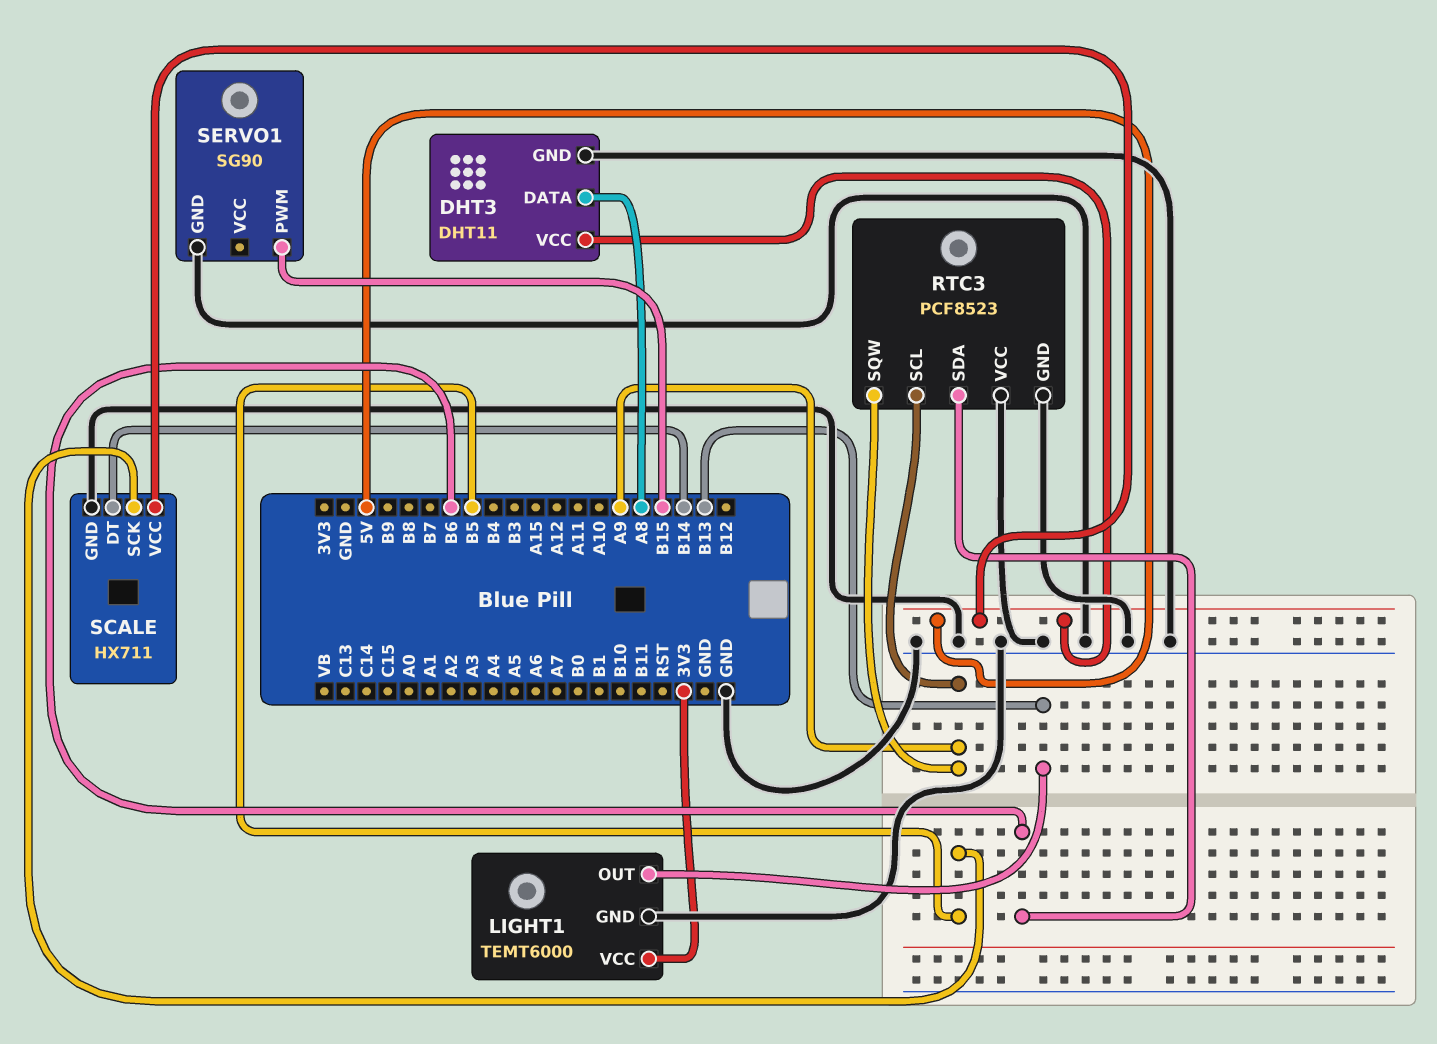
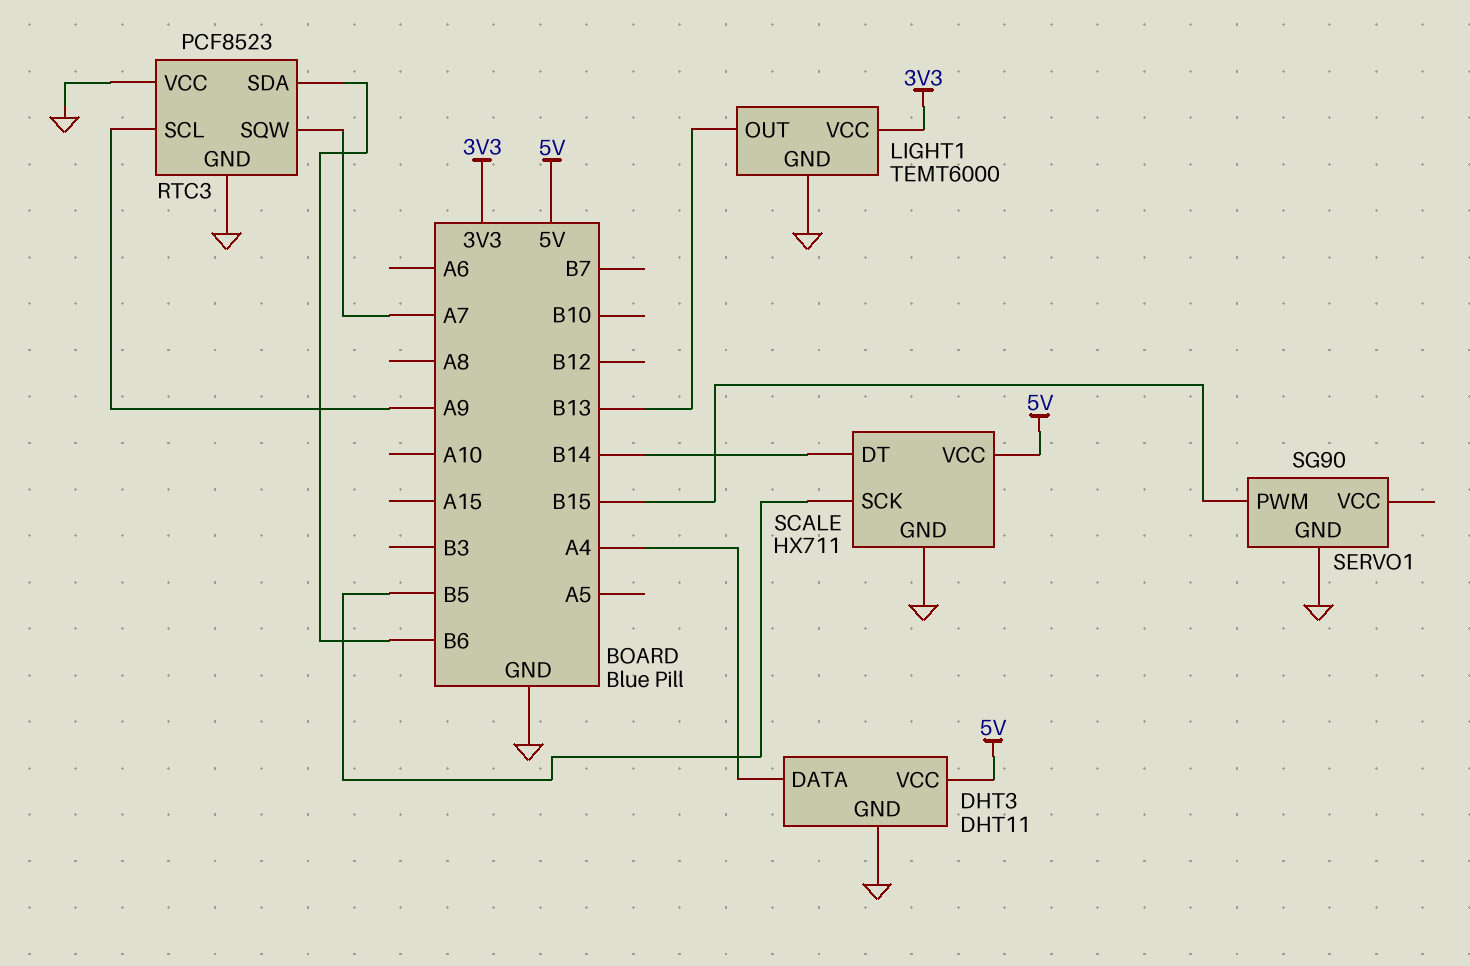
DHT3 pin DATA: A8 -> A4
RTC3 pin SQW: A9 -> A7

